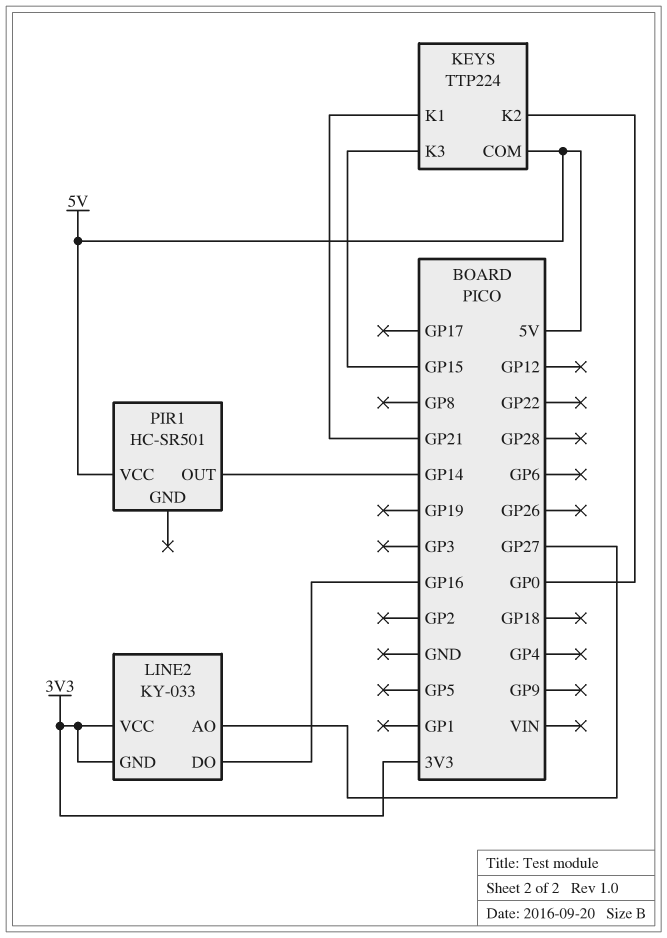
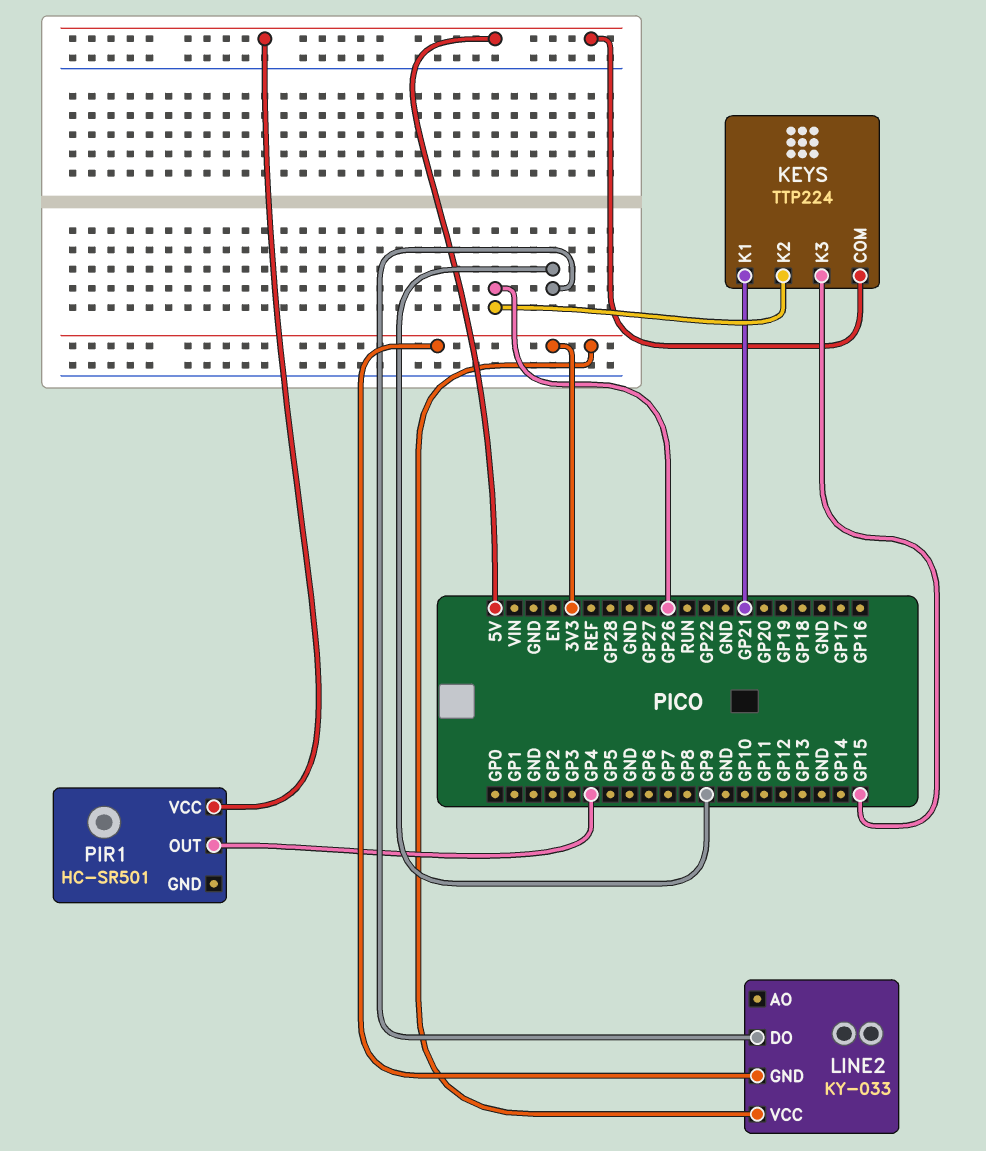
KEYS pin K2: GP0 -> GP26
LINE2 pin AO: GP27 -> none
LINE2 pin DO: GP16 -> GP9
PIR1 pin OUT: GP14 -> GP4

